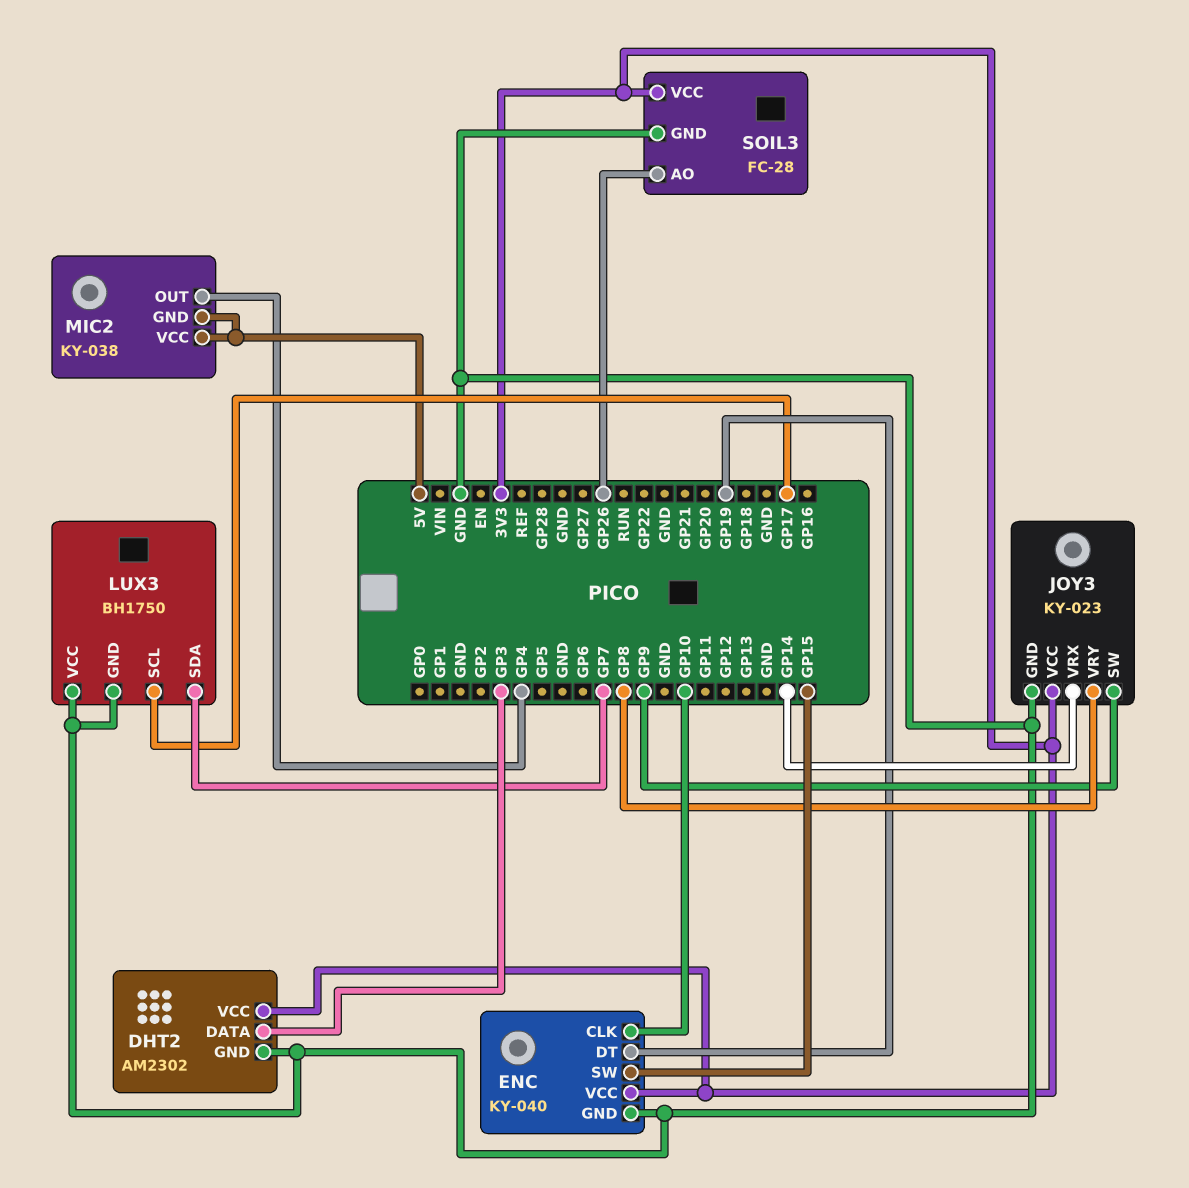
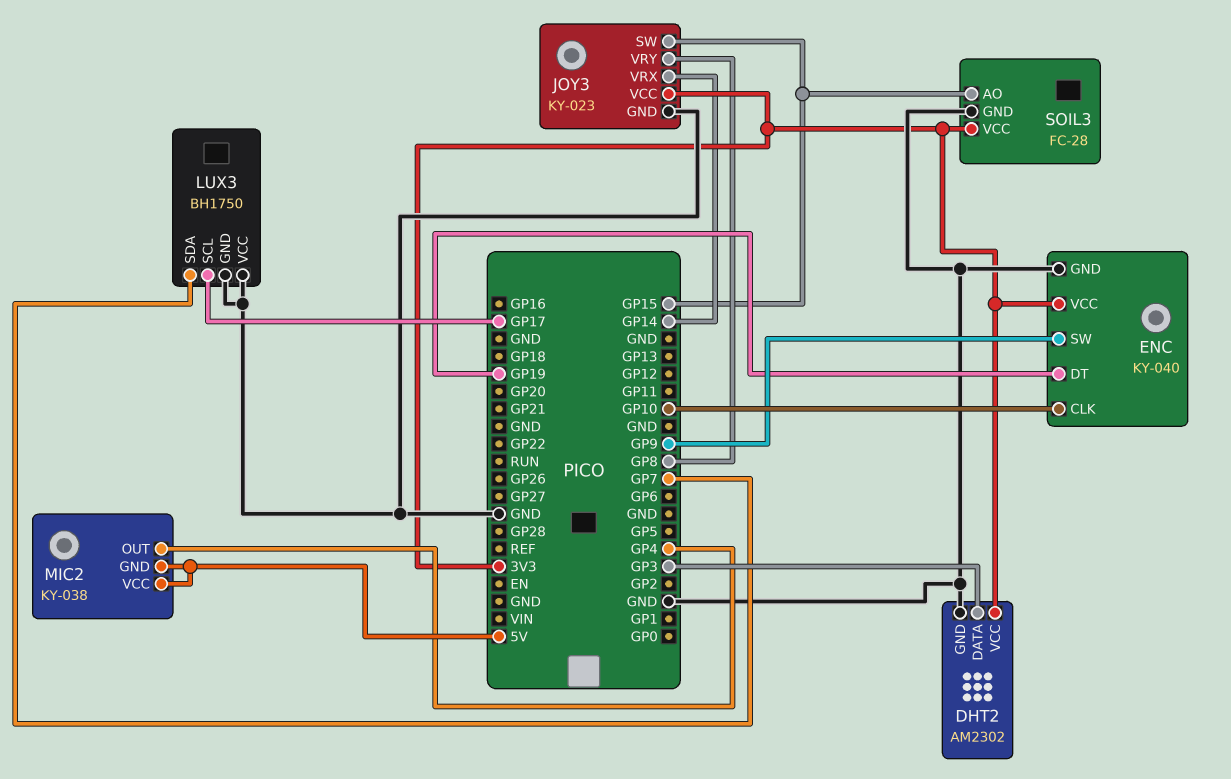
ENC pin SW: GP15 -> GP9
JOY3 pin SW: GP9 -> GP15
SOIL3 pin AO: GP26 -> GP15

